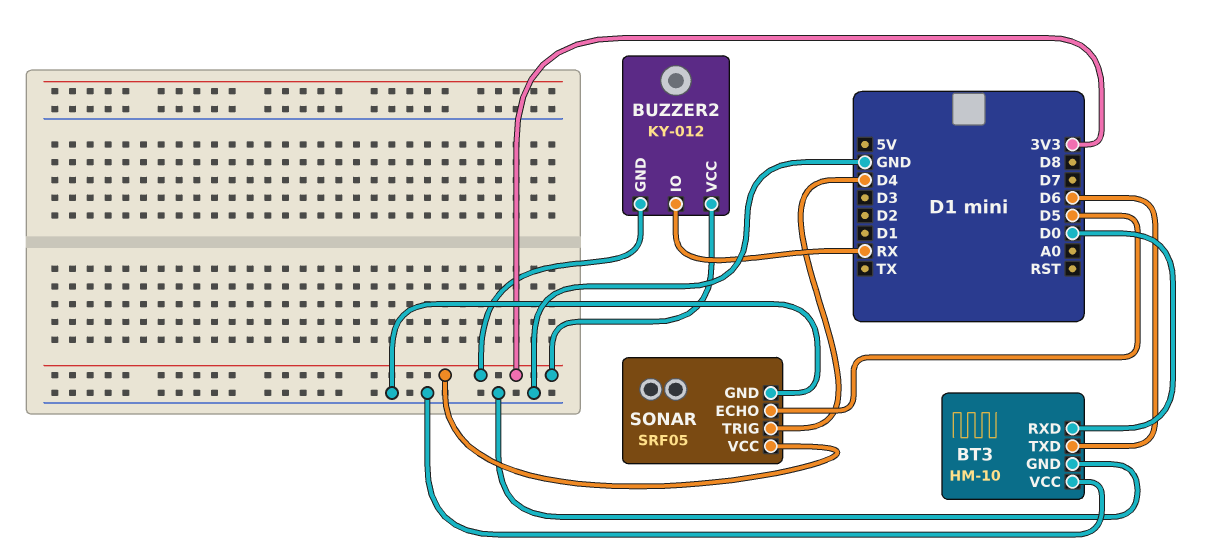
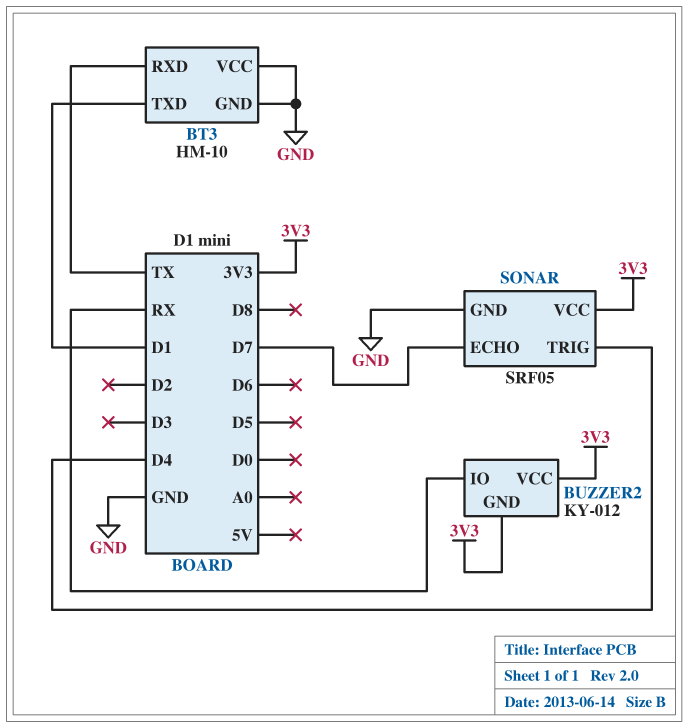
BT3 pin RXD: D0 -> TX
BT3 pin TXD: D6 -> D1
SONAR pin ECHO: D5 -> D7

